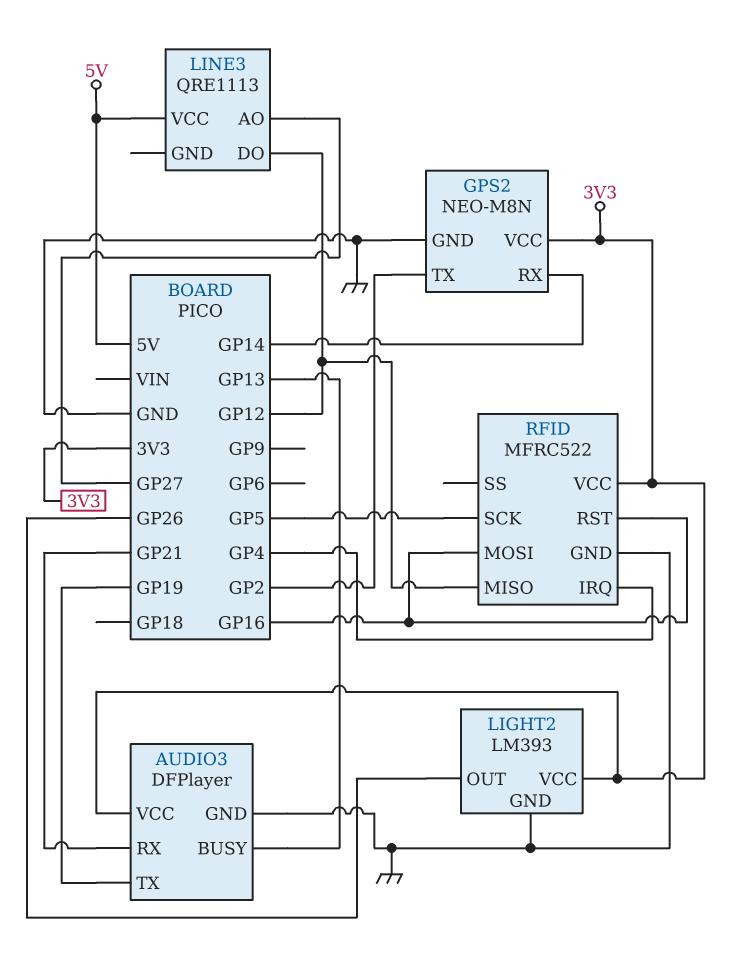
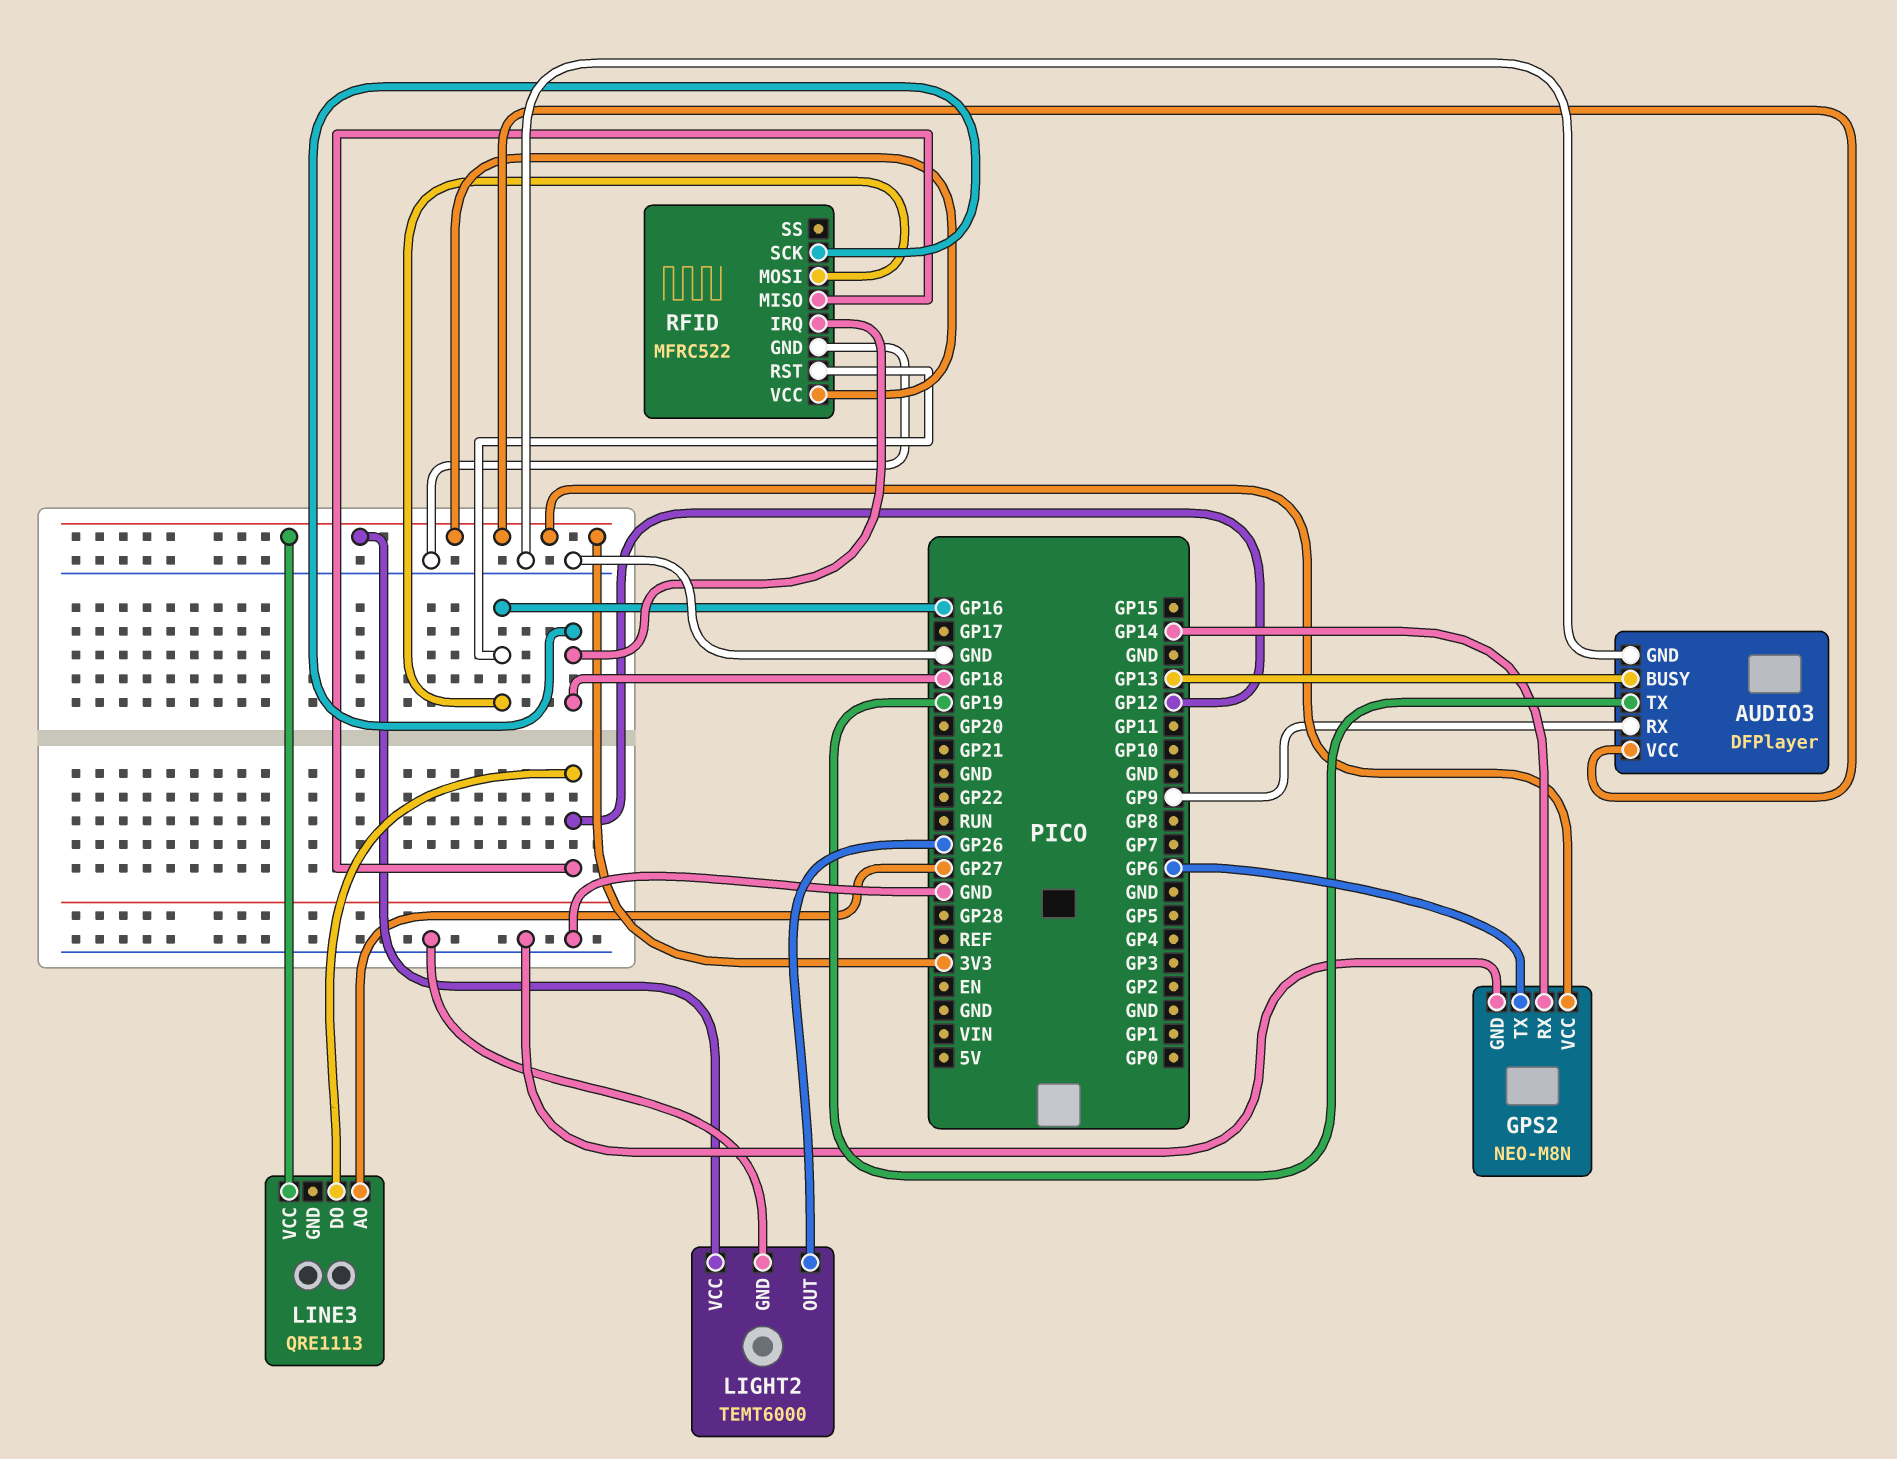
AUDIO3 pin RX: GP21 -> GP9
GPS2 pin TX: GP2 -> GP6
LIGHT2: LM393 -> TEMT6000
LINE3 pin VCC: 5V -> 3V3
RFID pin IRQ: GP4 -> GP18
RFID pin SCK: GP5 -> GP18

